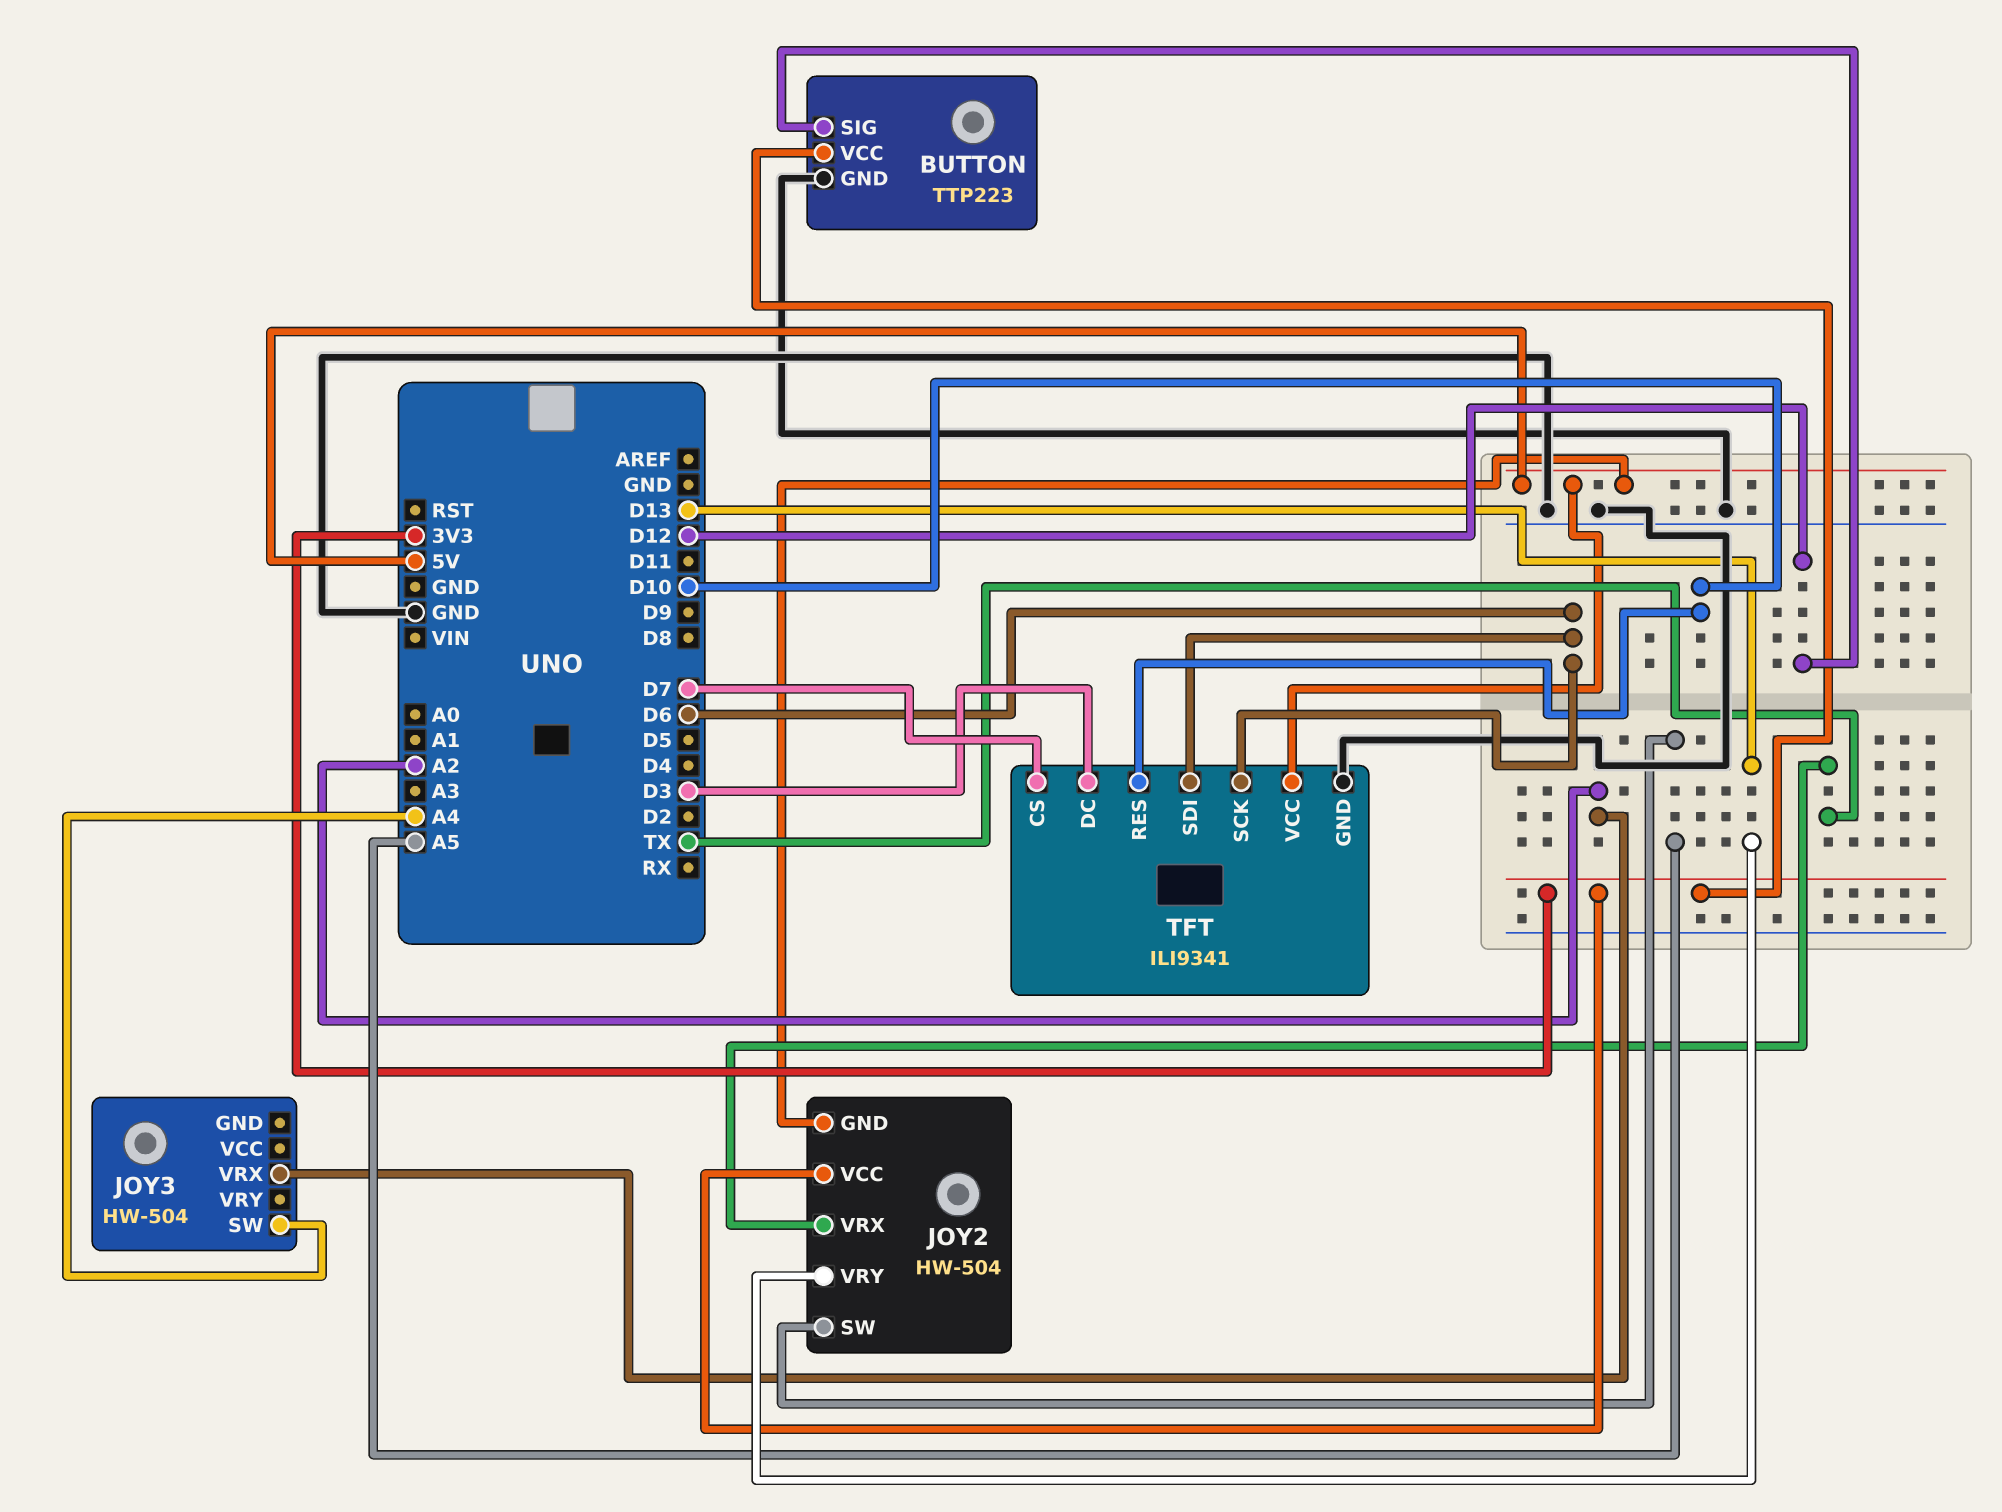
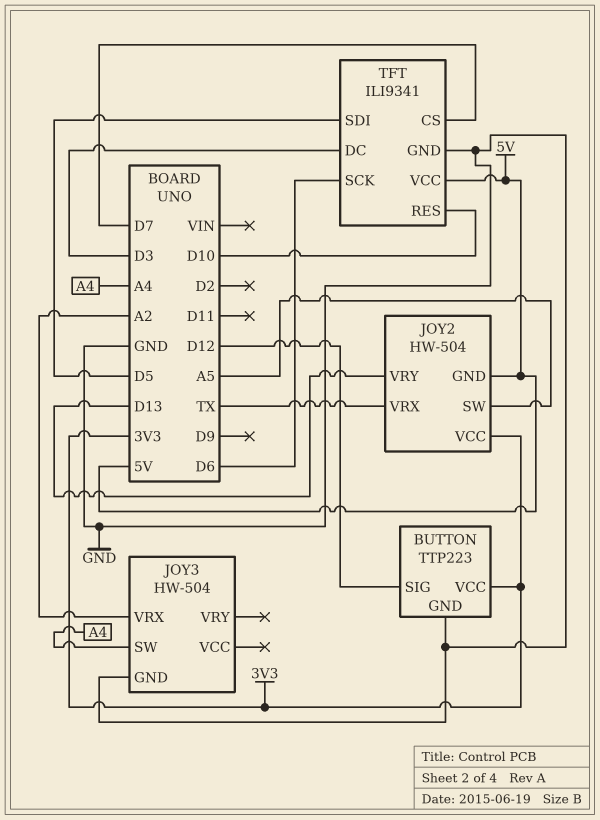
JOY3 pin GND: none -> GND
TFT pin SDI: D6 -> D5

